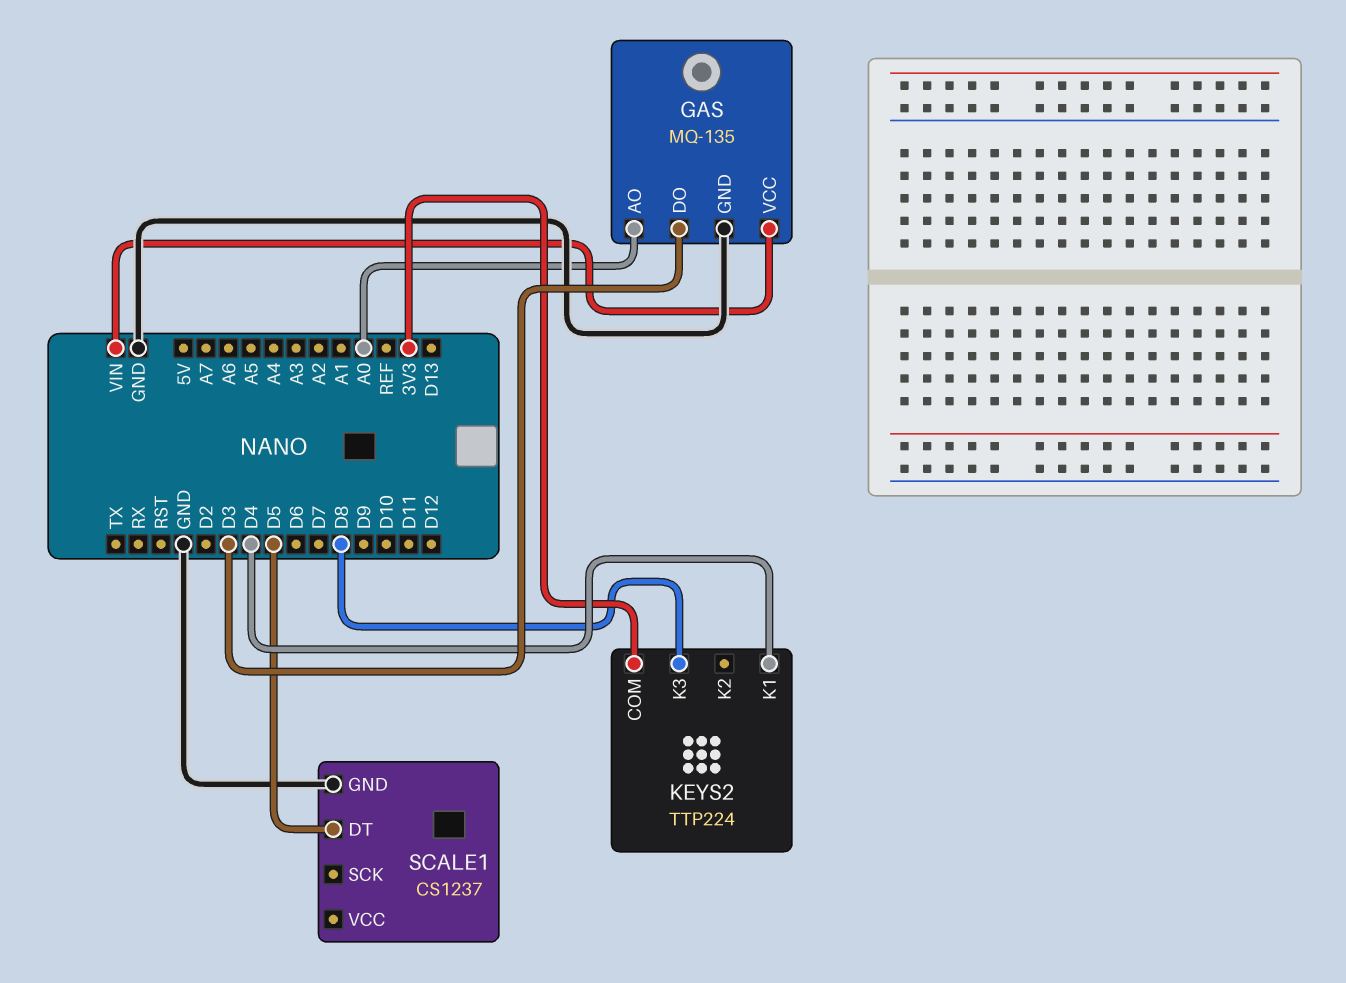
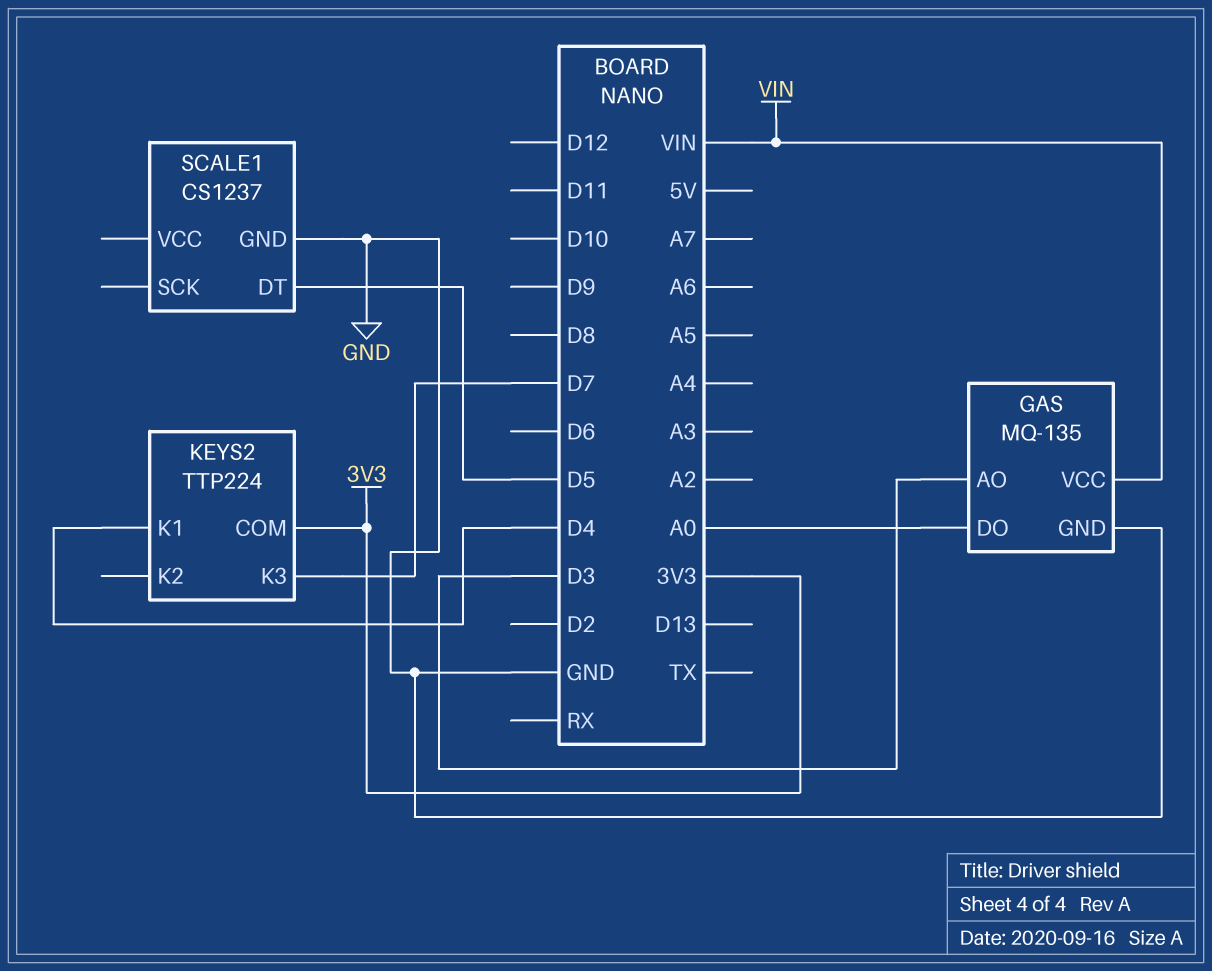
GAS pin AO: A0 -> D3
GAS pin DO: D3 -> A0
KEYS2 pin K3: D8 -> D7

